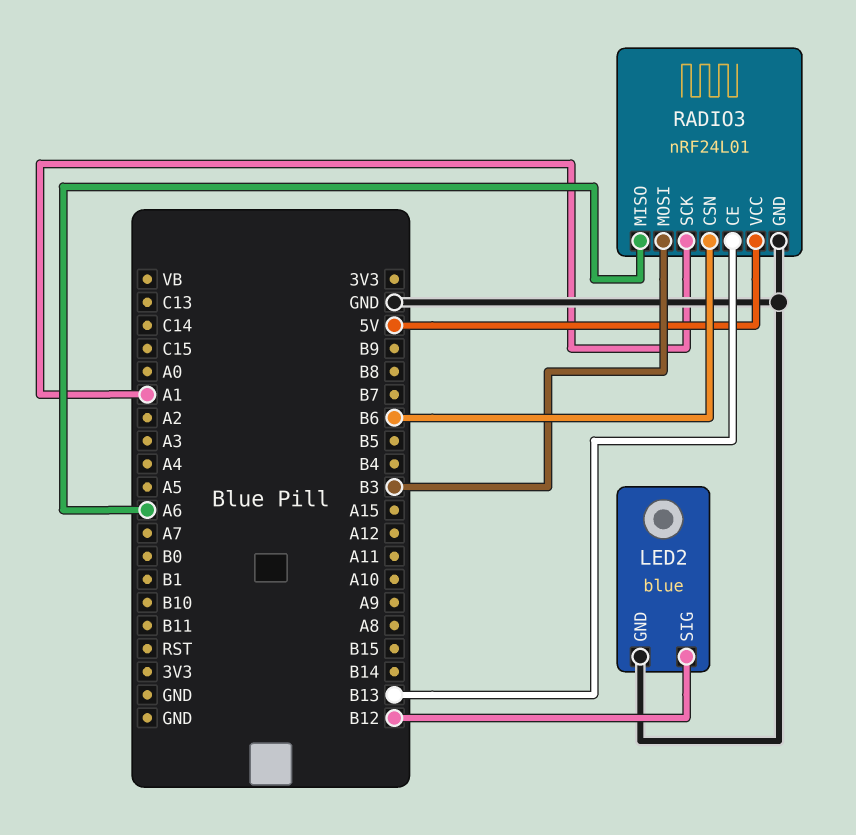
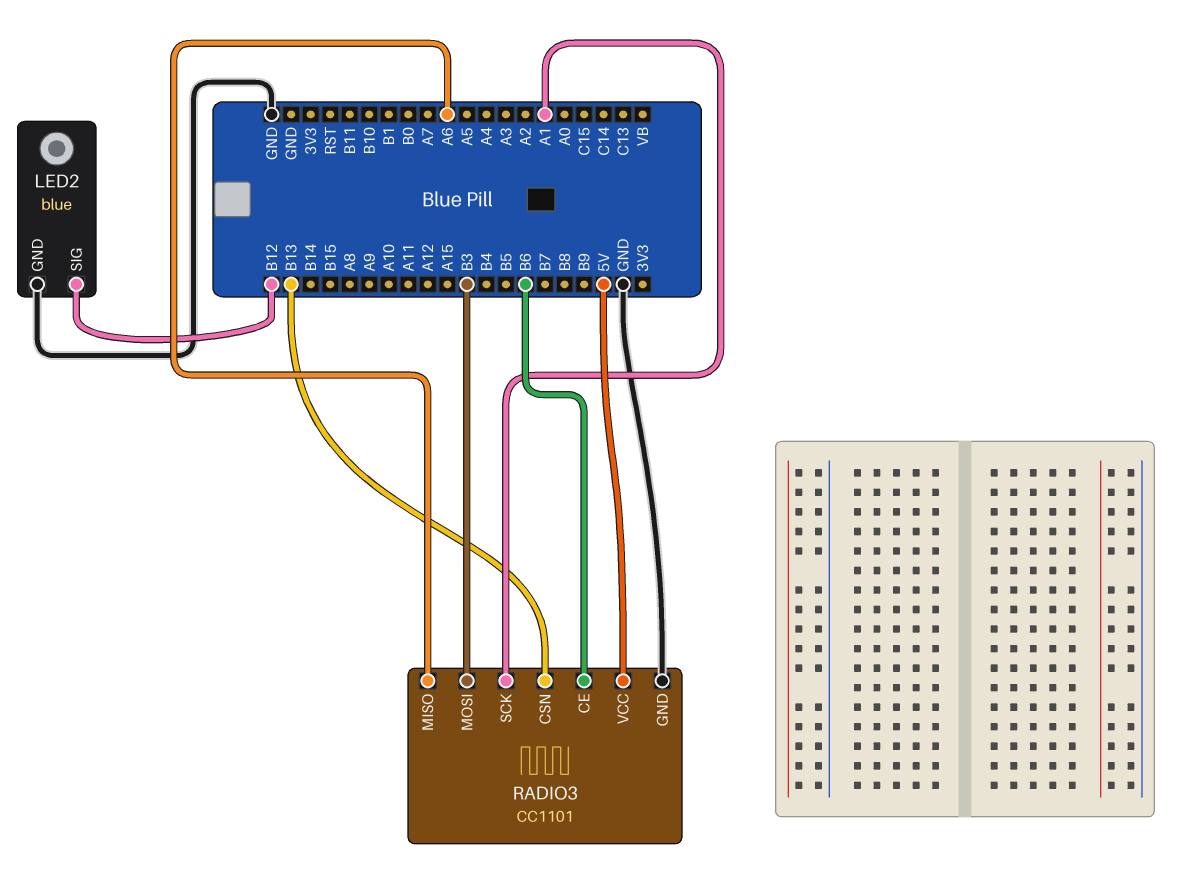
RADIO3: nRF24L01 -> CC1101
RADIO3 pin CE: B13 -> B6
RADIO3 pin CSN: B6 -> B13

